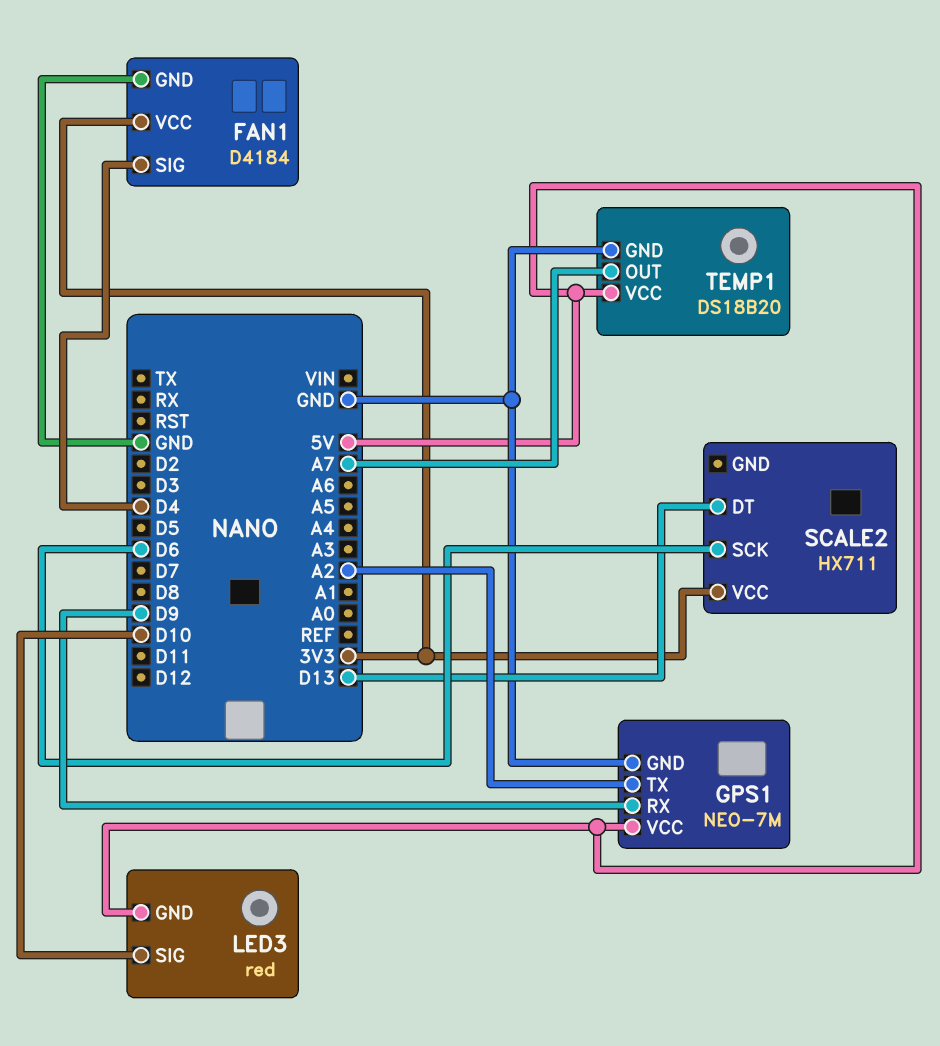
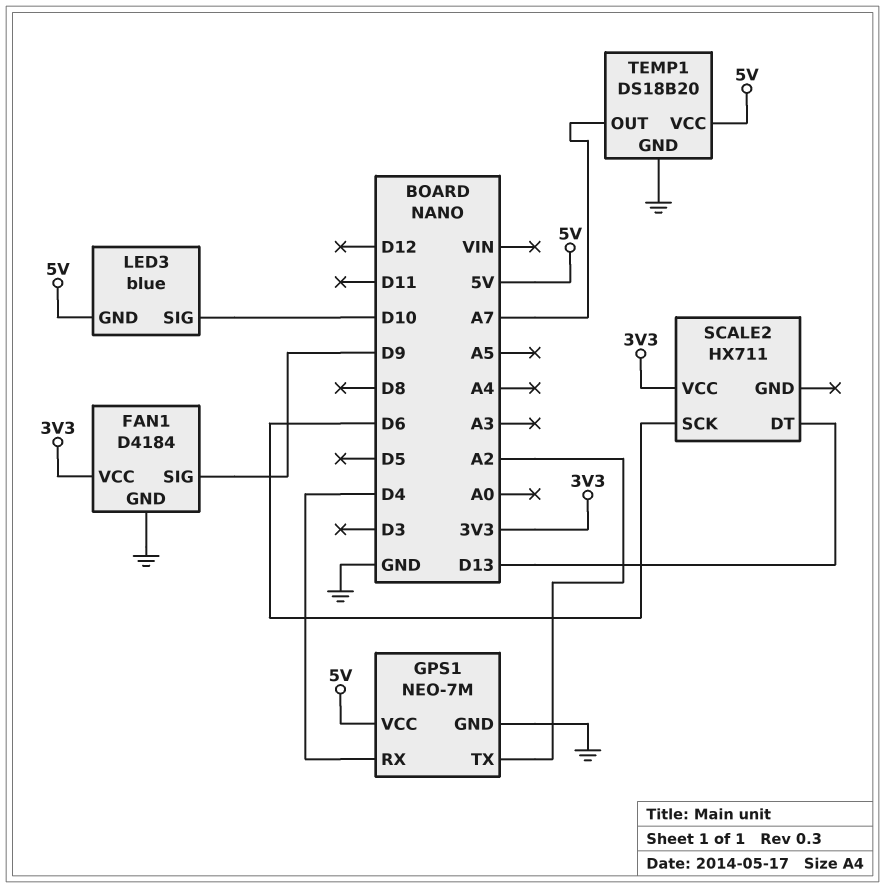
FAN1 pin SIG: D4 -> D9
GPS1 pin RX: D9 -> D4
LED3: red -> blue

